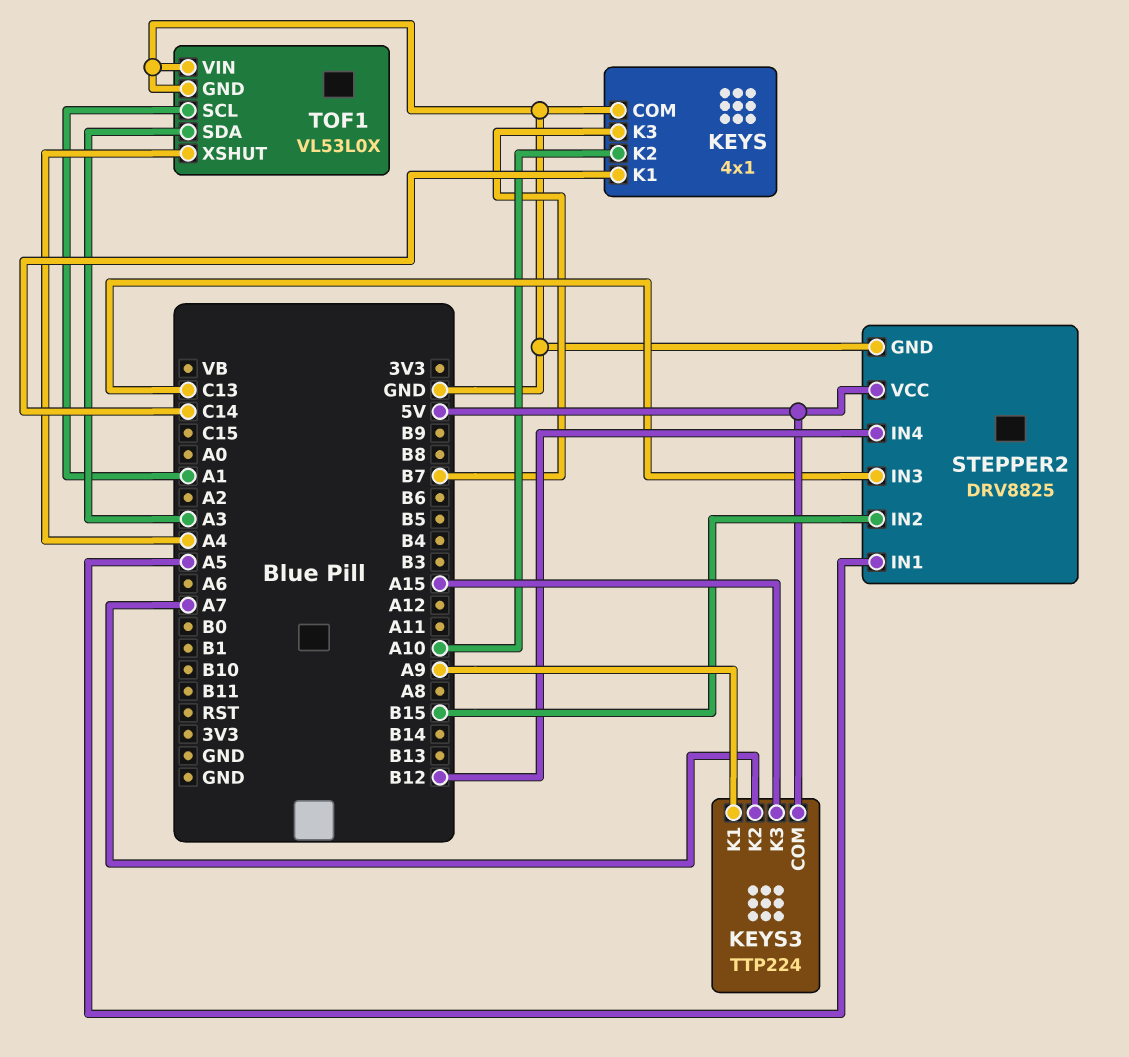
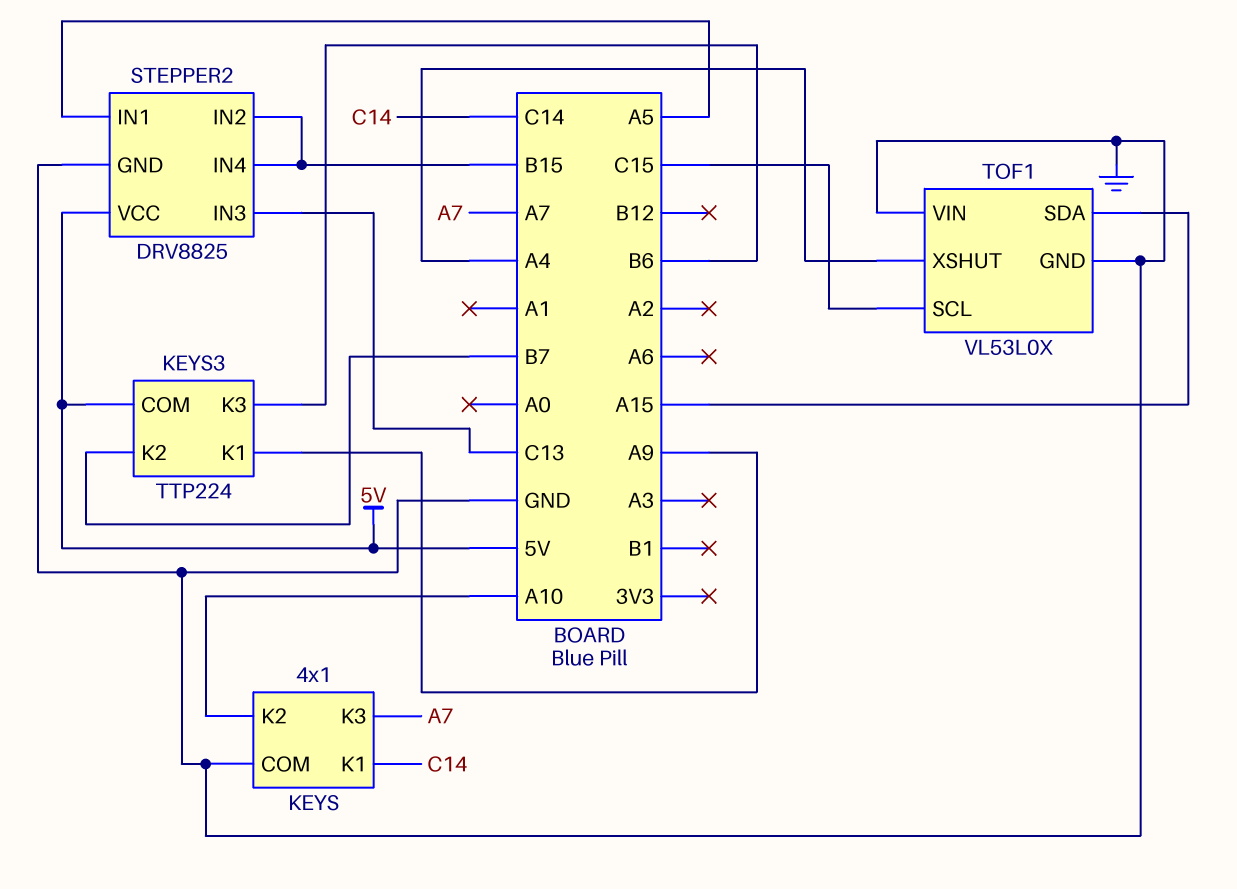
KEYS pin K3: B7 -> A7
KEYS3 pin K2: A7 -> B7
KEYS3 pin K3: A15 -> B6
STEPPER2 pin IN4: B12 -> B15
TOF1 pin SCL: A1 -> C15
TOF1 pin SDA: A3 -> A15

